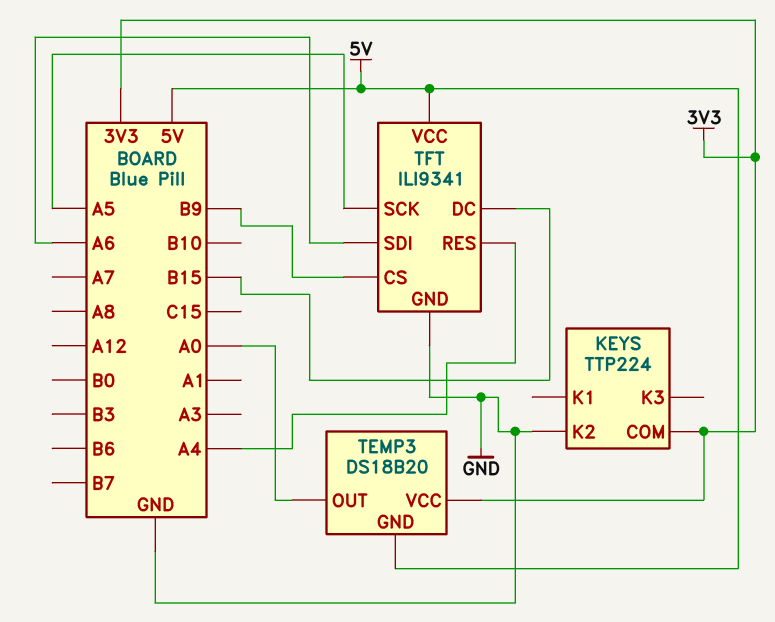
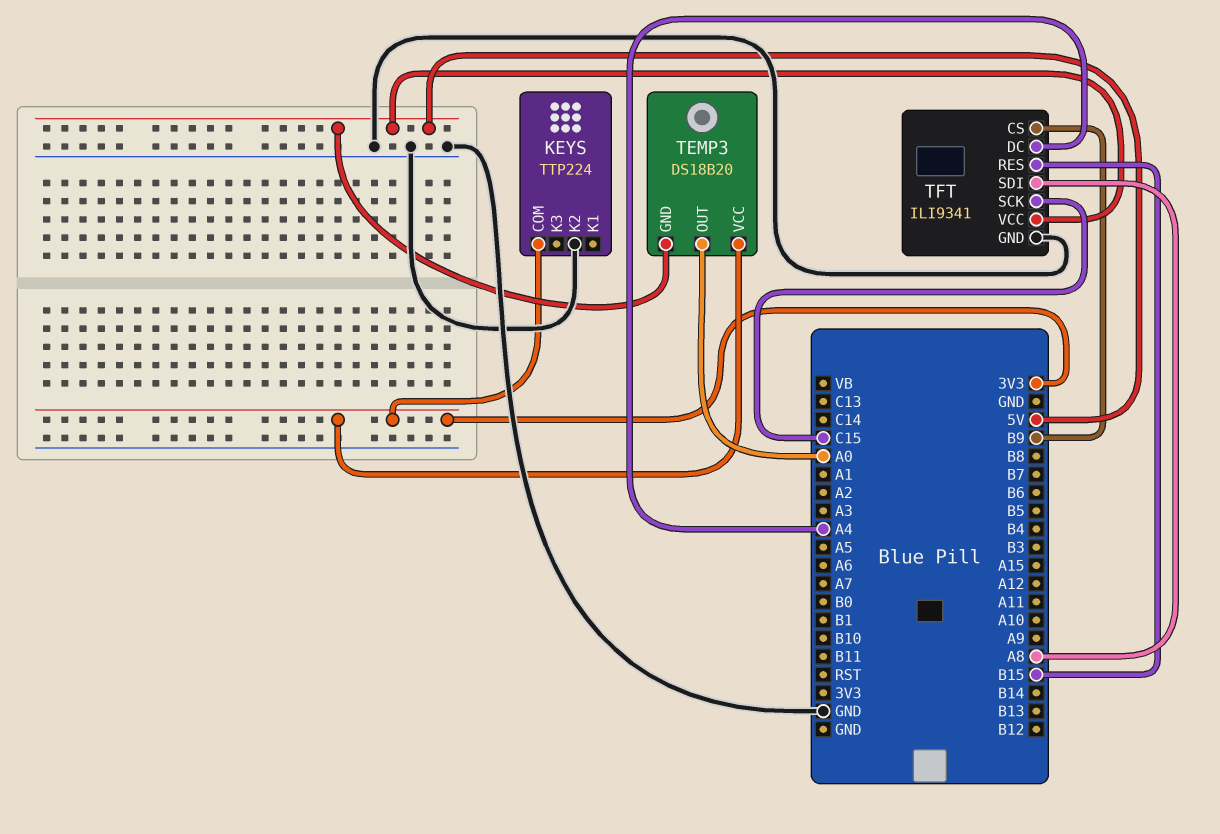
TFT pin DC: B15 -> A4
TFT pin RES: A4 -> B15
TFT pin SCK: A5 -> C15
TFT pin SDI: A6 -> A8

